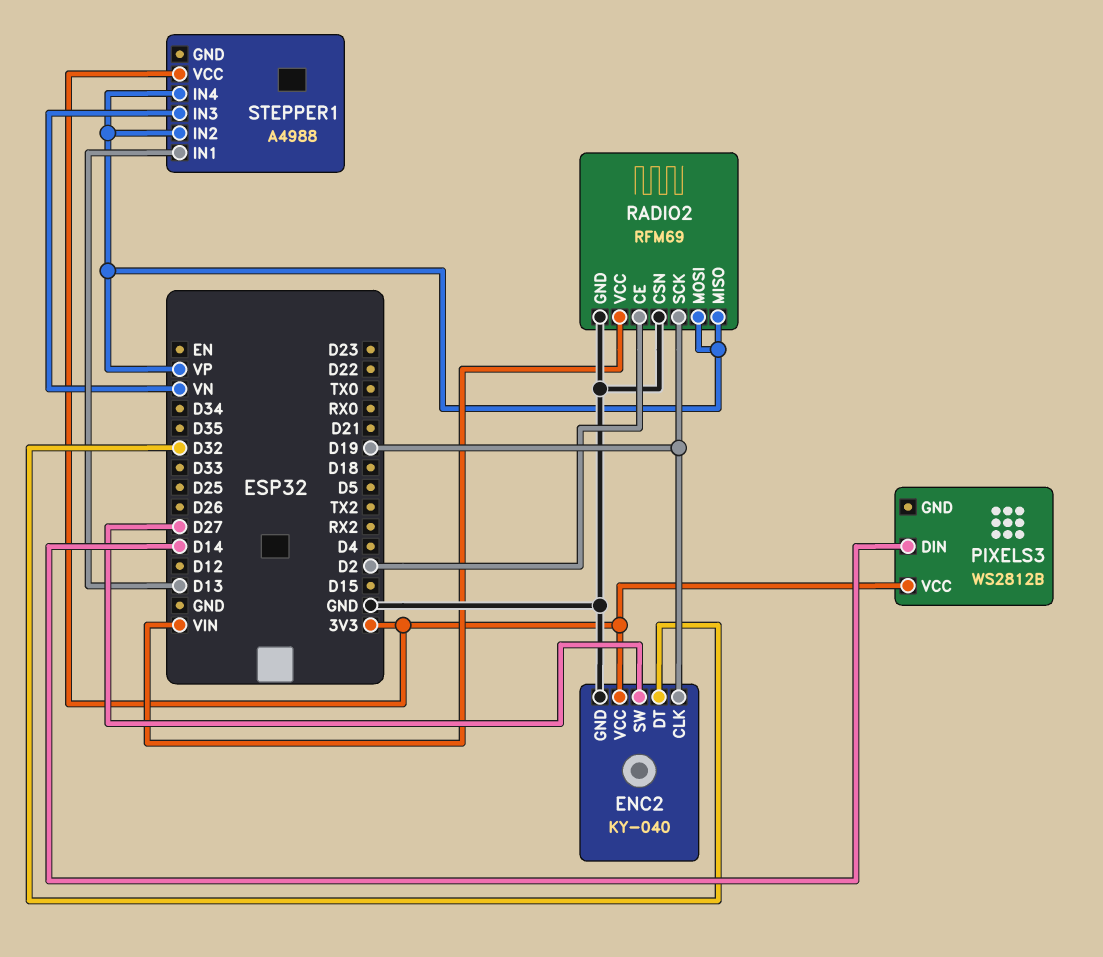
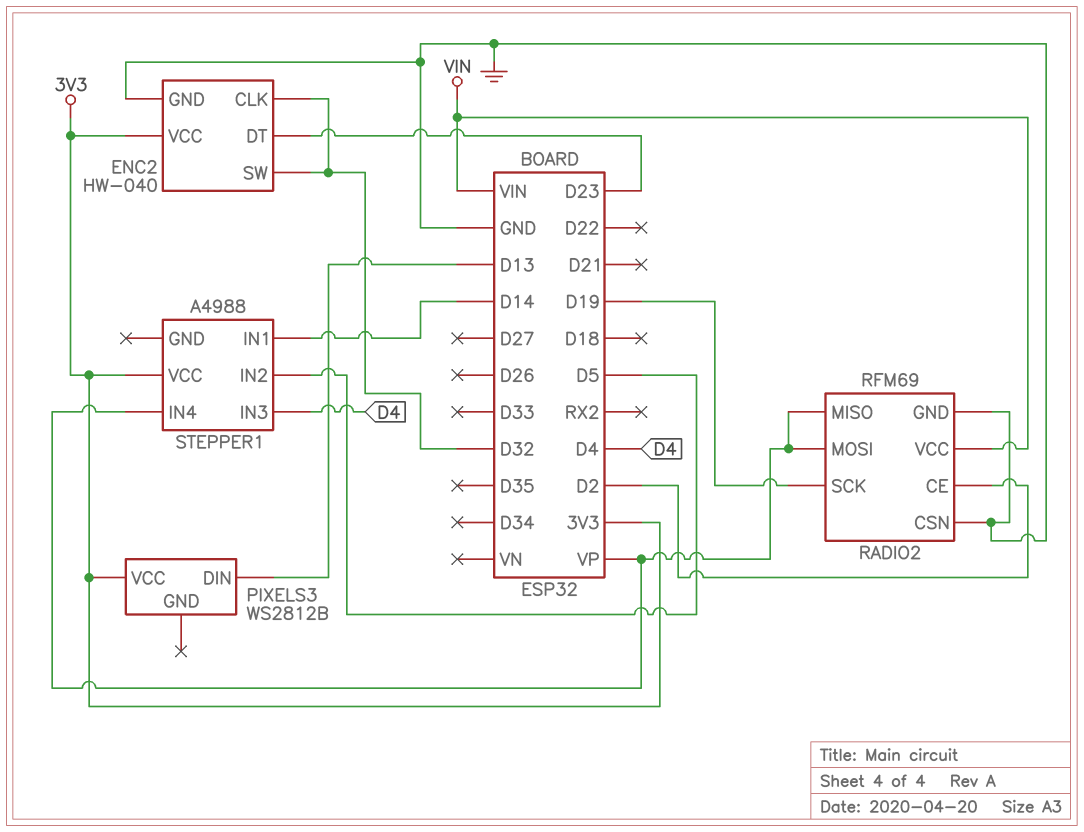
ENC2: KY-040 -> HW-040
ENC2 pin CLK: D19 -> D32
ENC2 pin DT: D32 -> D23
ENC2 pin SW: D27 -> D32
PIXELS3 pin DIN: D14 -> D13
STEPPER1 pin IN1: D13 -> D14
STEPPER1 pin IN2: VP -> D5
STEPPER1 pin IN3: VN -> D4

